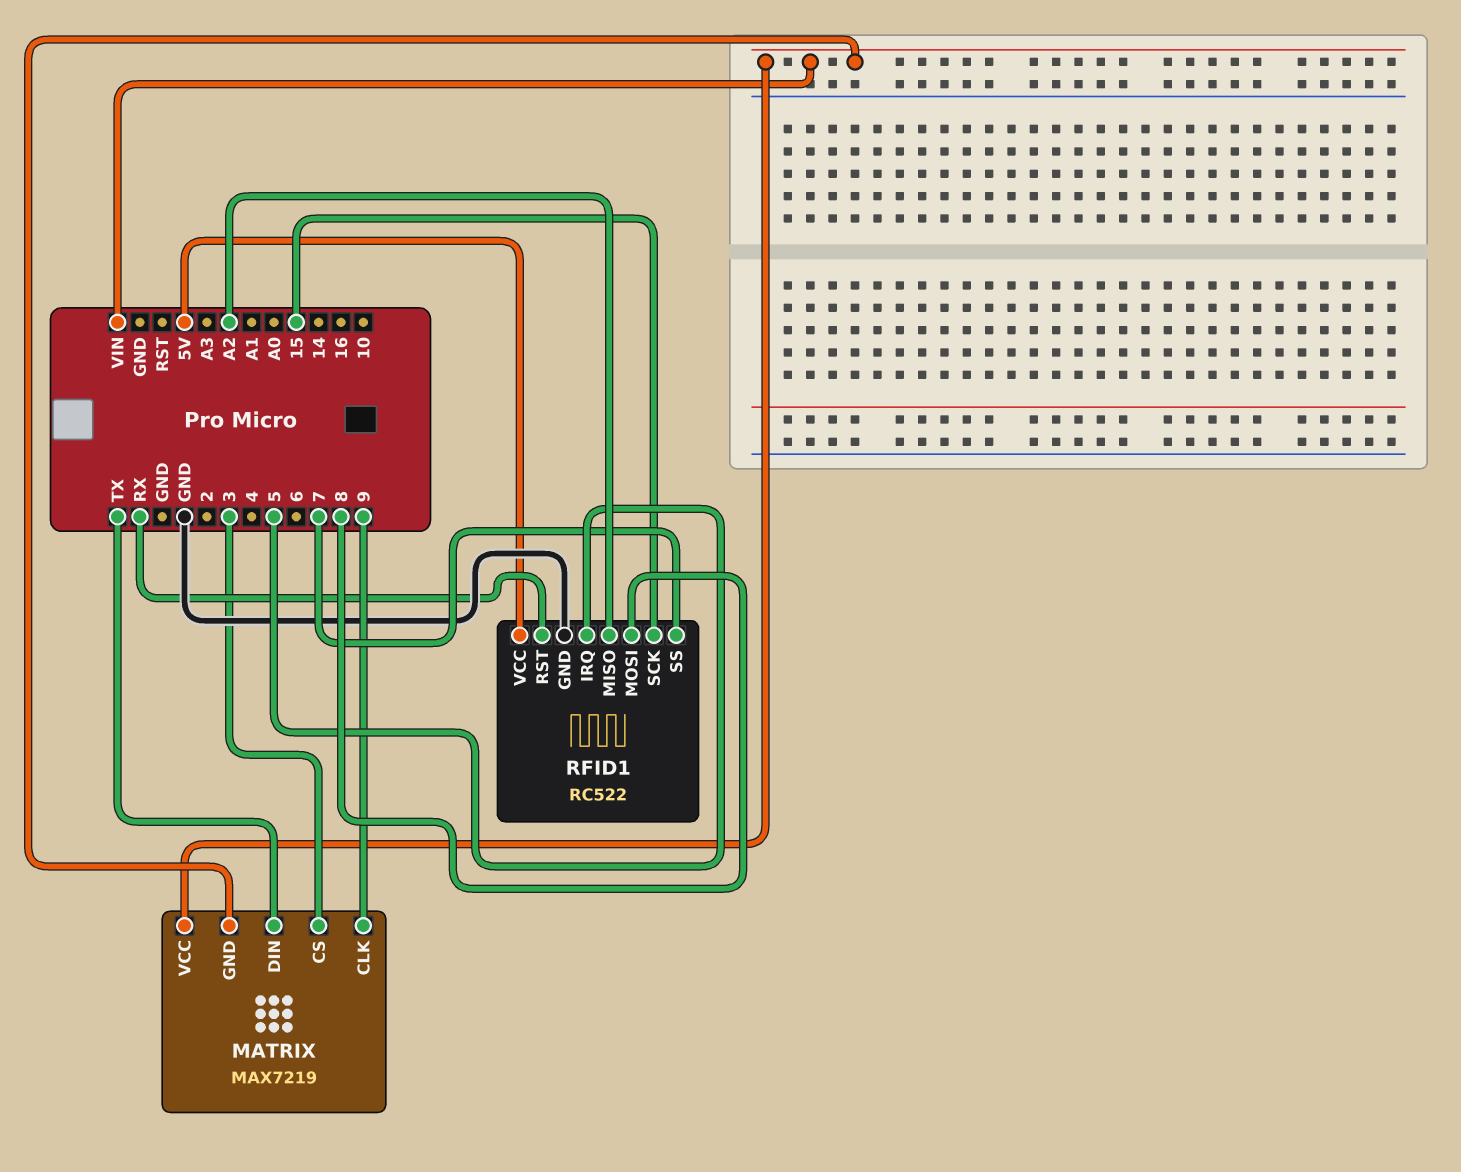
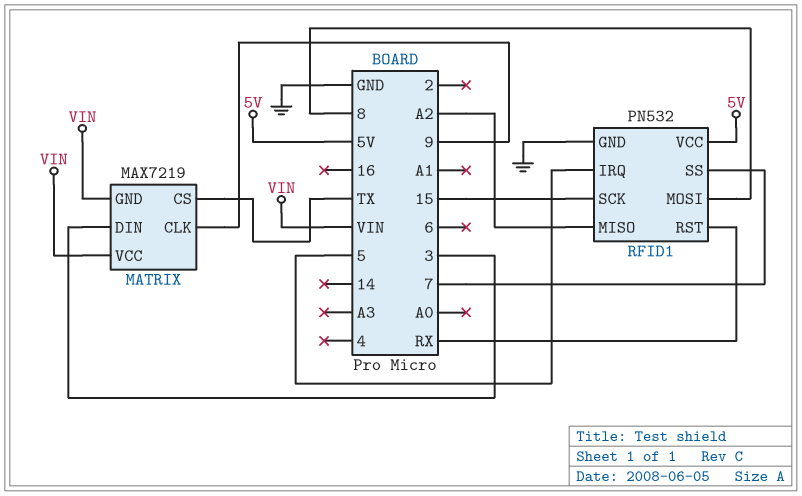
MATRIX pin CS: 3 -> TX
MATRIX pin DIN: TX -> 3
RFID1: RC522 -> PN532

